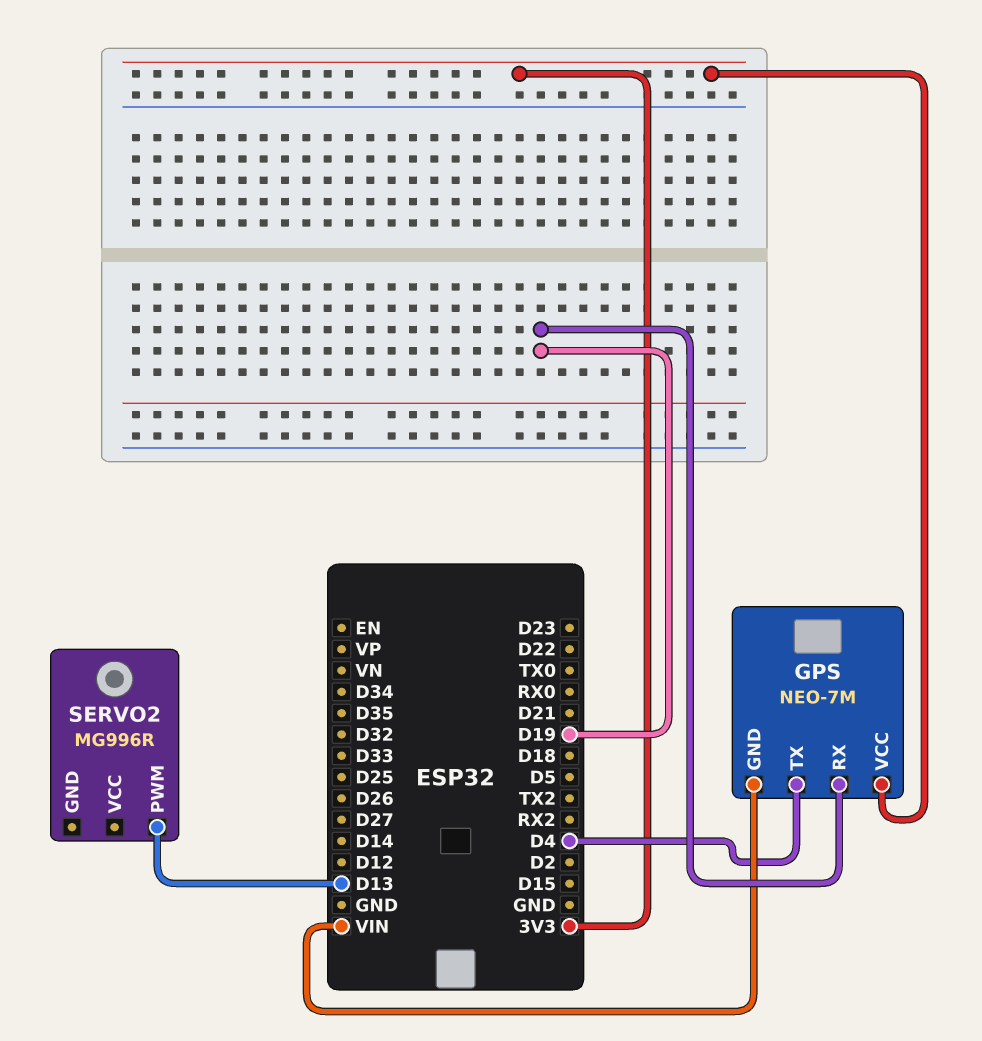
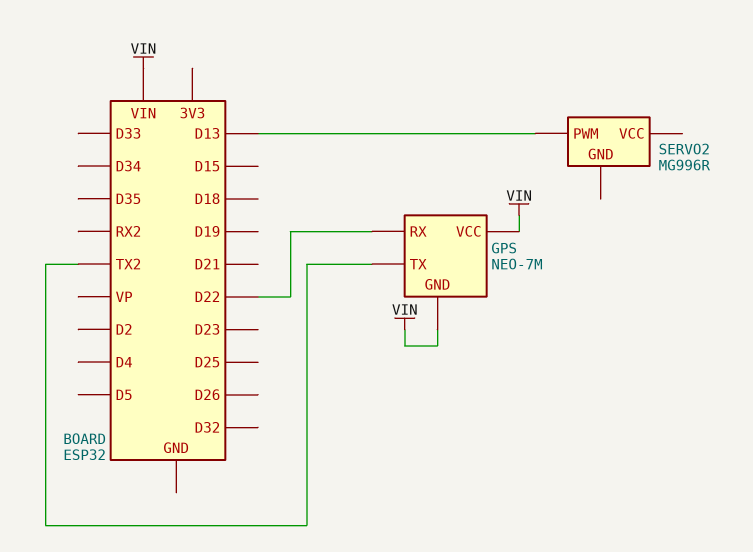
GPS pin RX: D19 -> D22
GPS pin TX: D4 -> TX2
GPS pin VCC: 3V3 -> VIN

